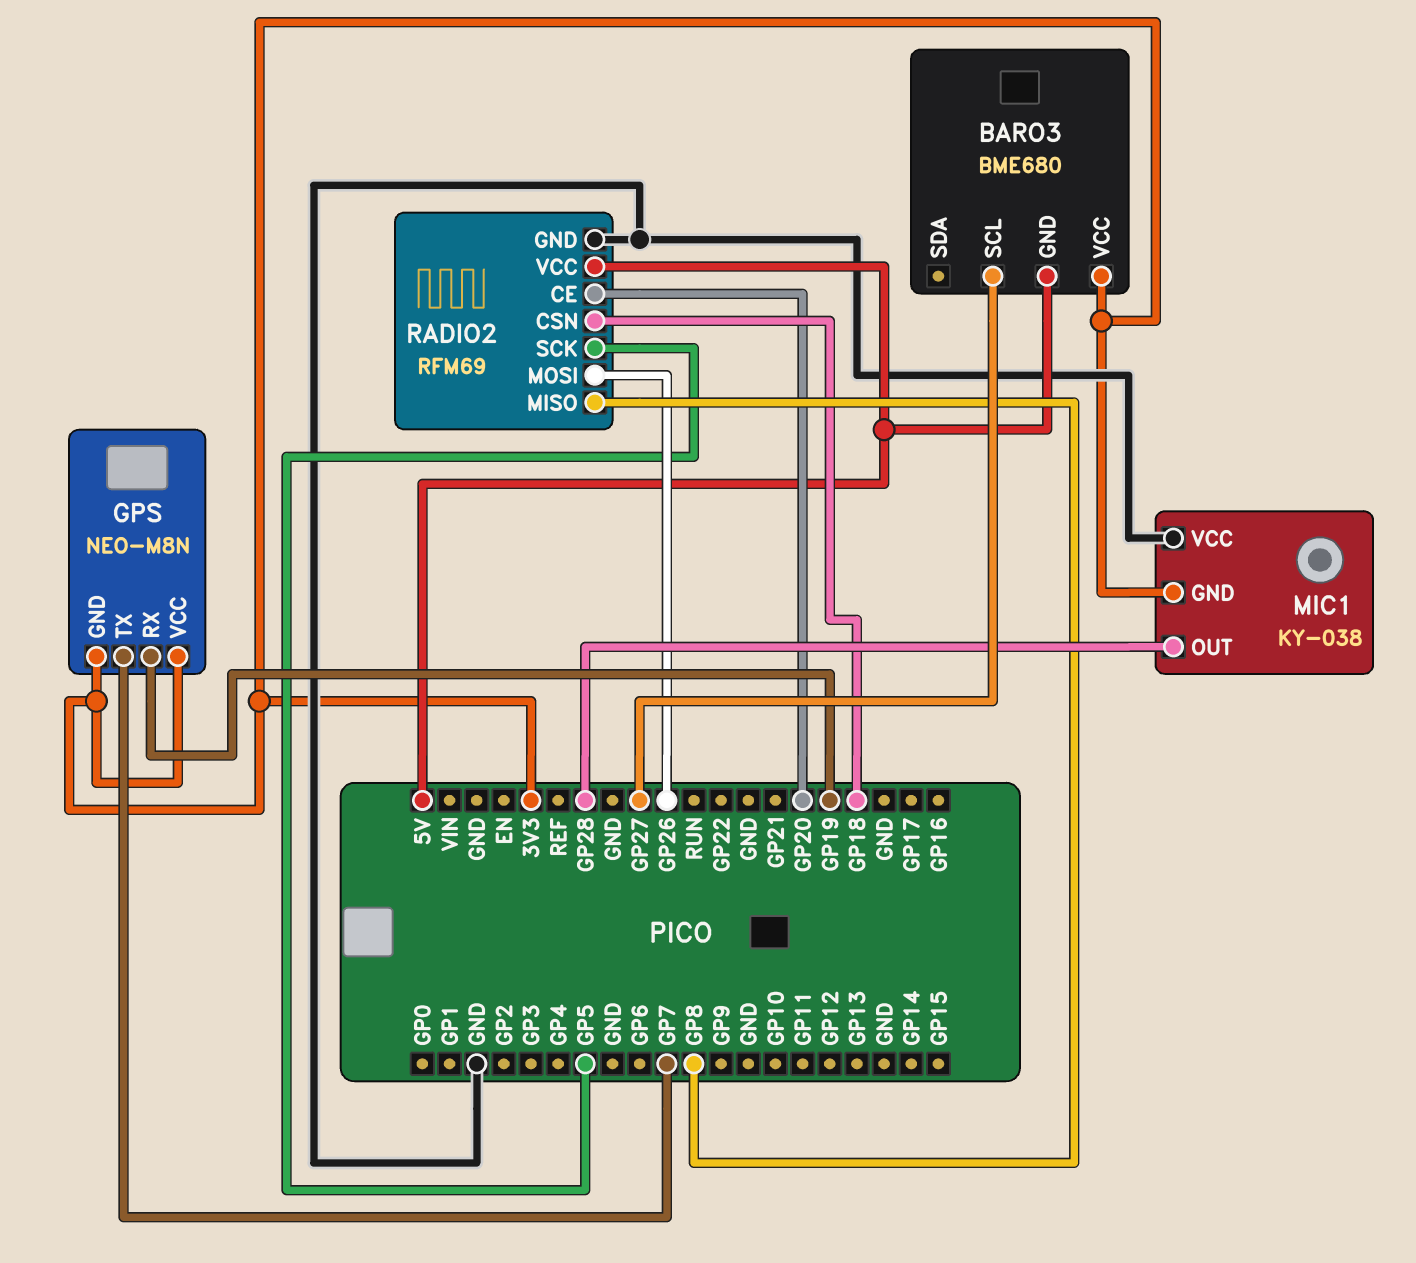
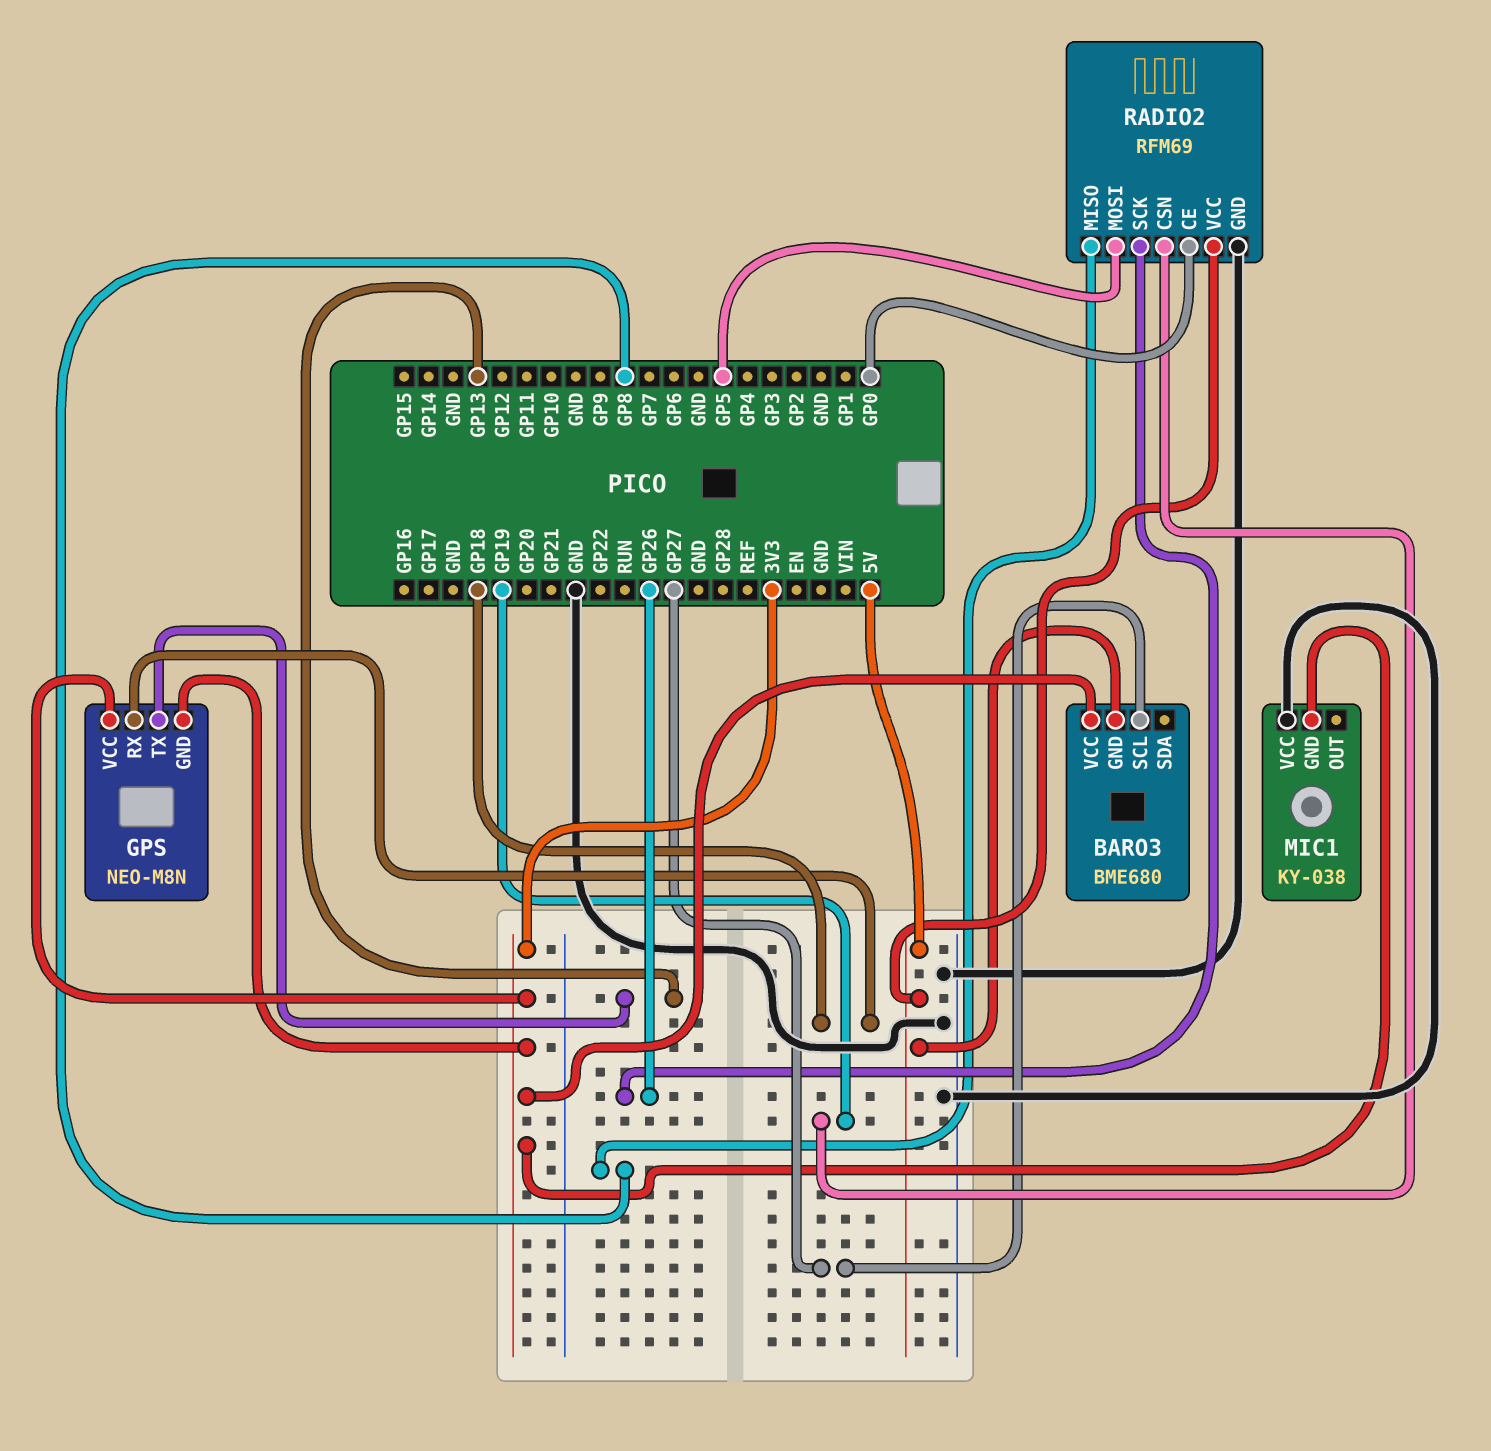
GPS pin RX: GP19 -> GP18
GPS pin TX: GP7 -> GP13
MIC1 pin OUT: GP28 -> none
RADIO2 pin CE: GP20 -> GP0
RADIO2 pin CSN: GP18 -> GP19
RADIO2 pin MOSI: GP26 -> GP5
RADIO2 pin SCK: GP5 -> GP26

